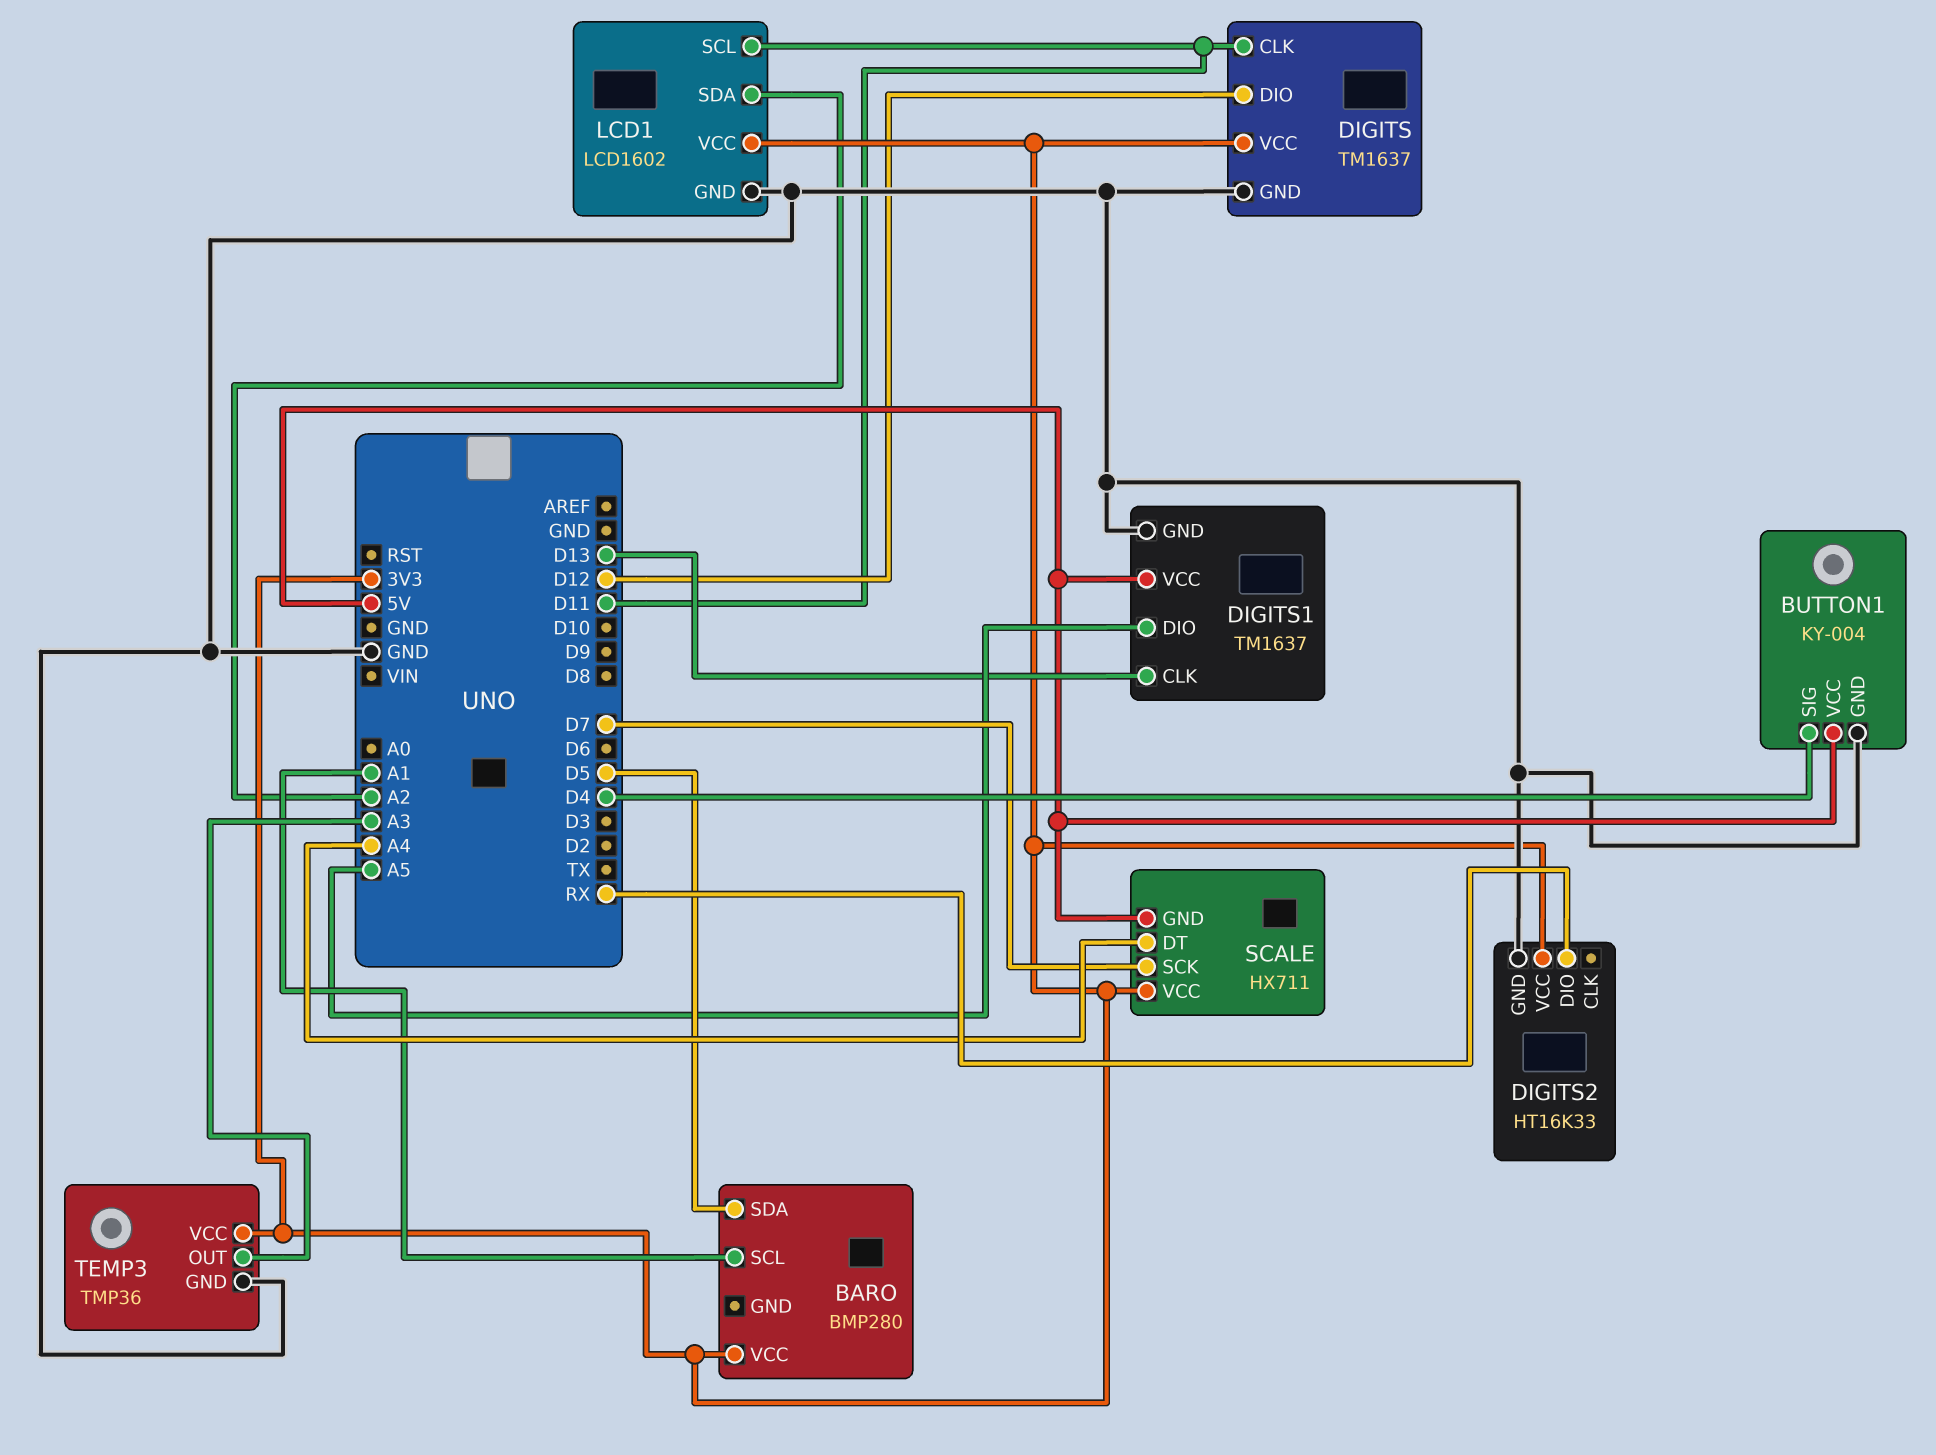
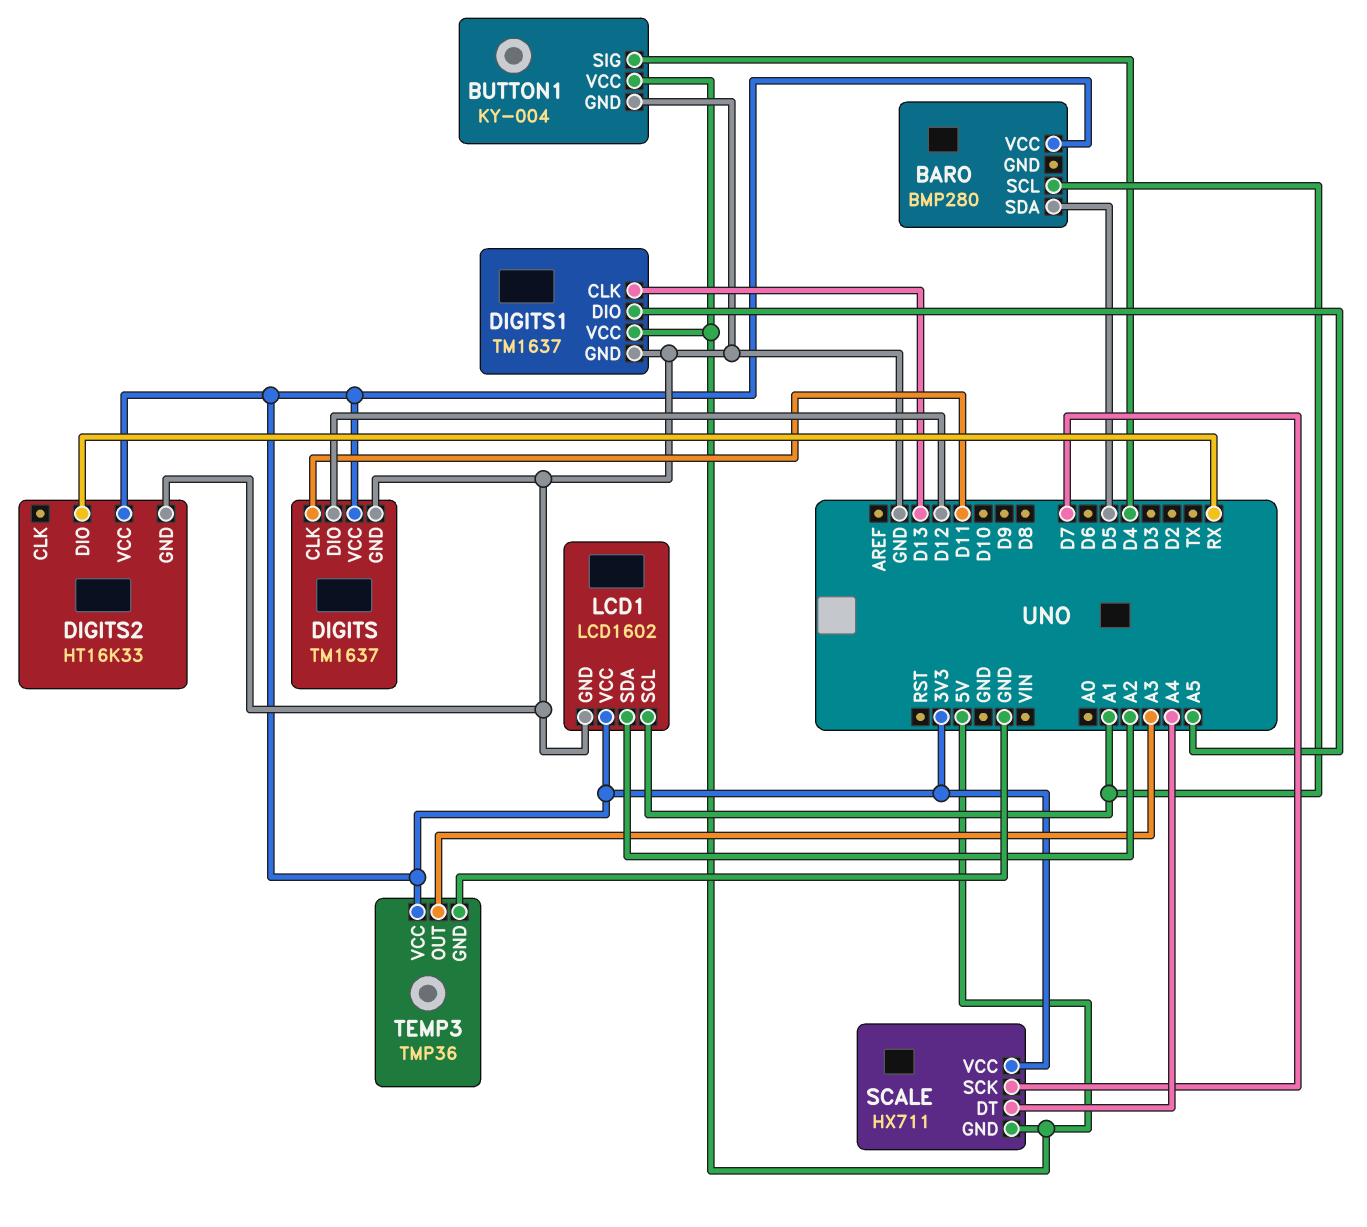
LCD1 pin SCL: D11 -> A1

